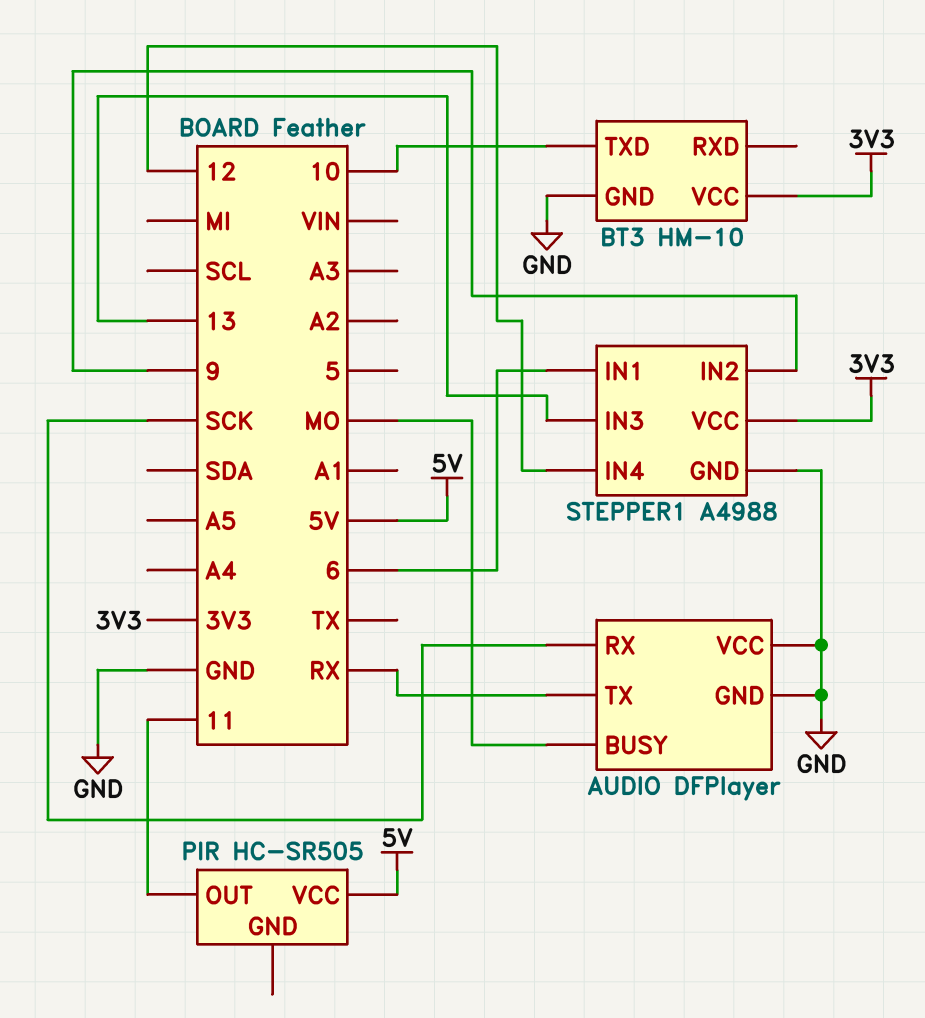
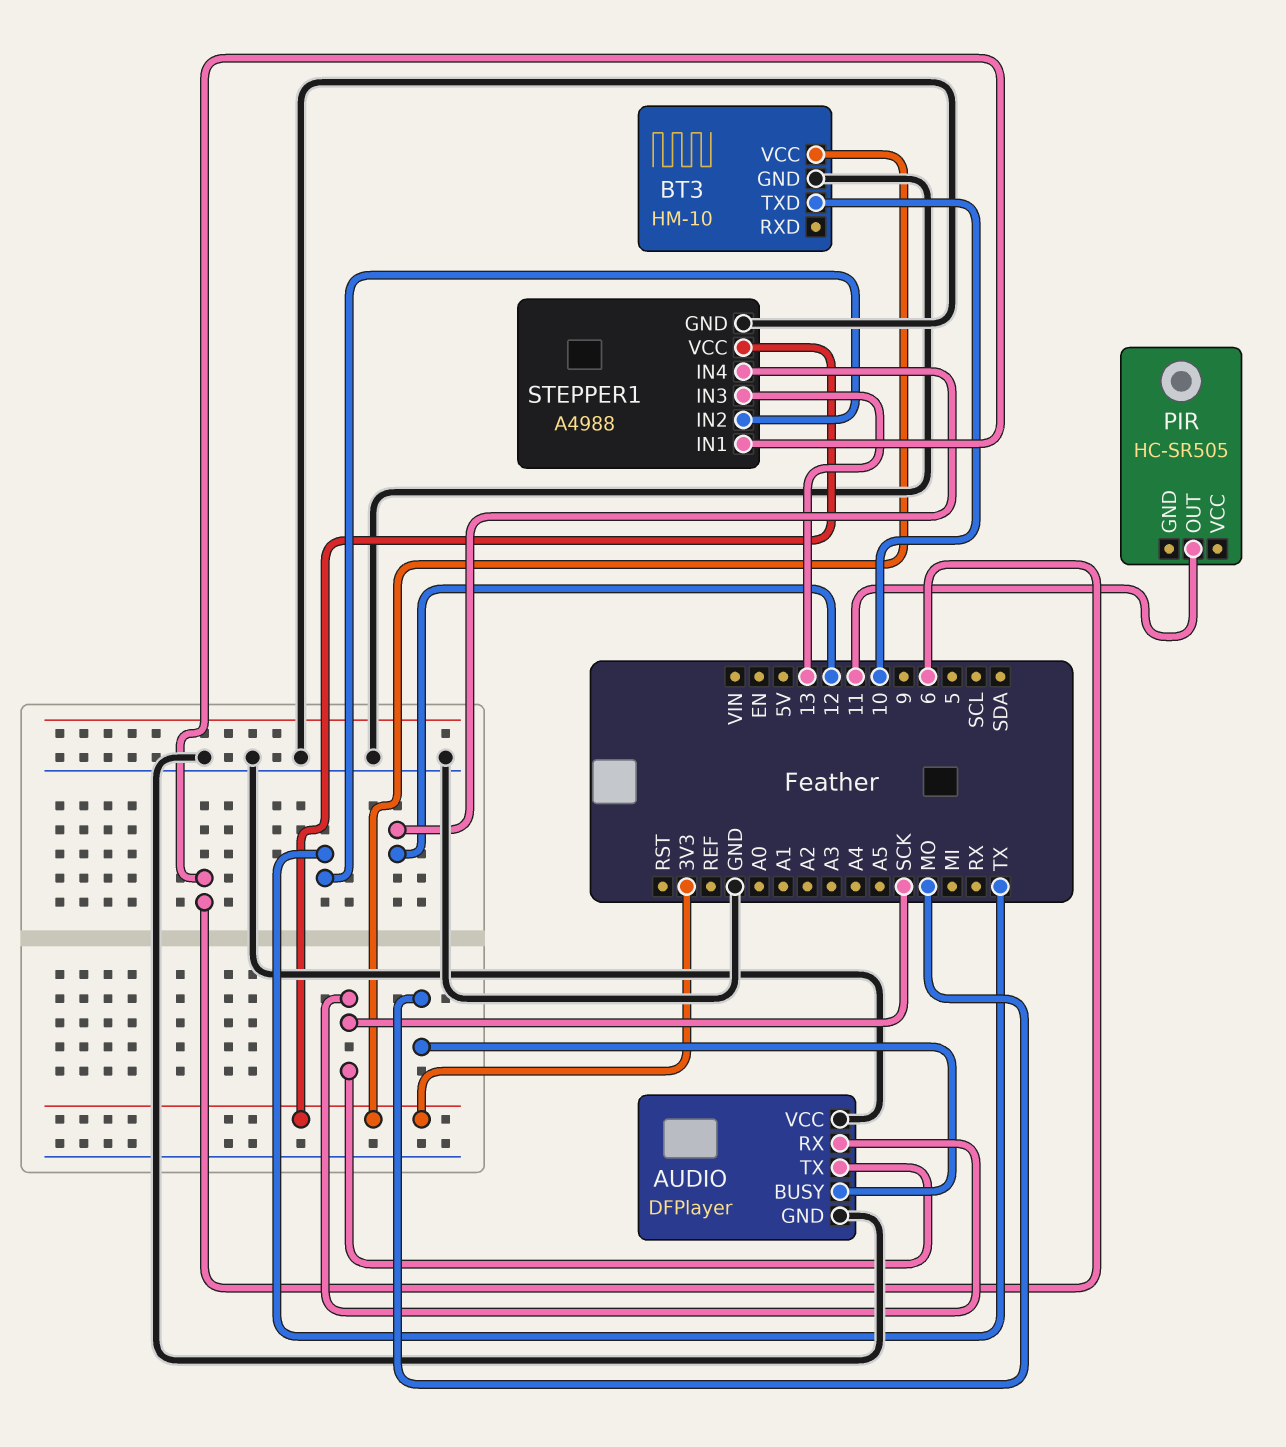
AUDIO pin TX: RX -> SCK
PIR pin VCC: 5V -> none
STEPPER1 pin IN2: 9 -> TX

